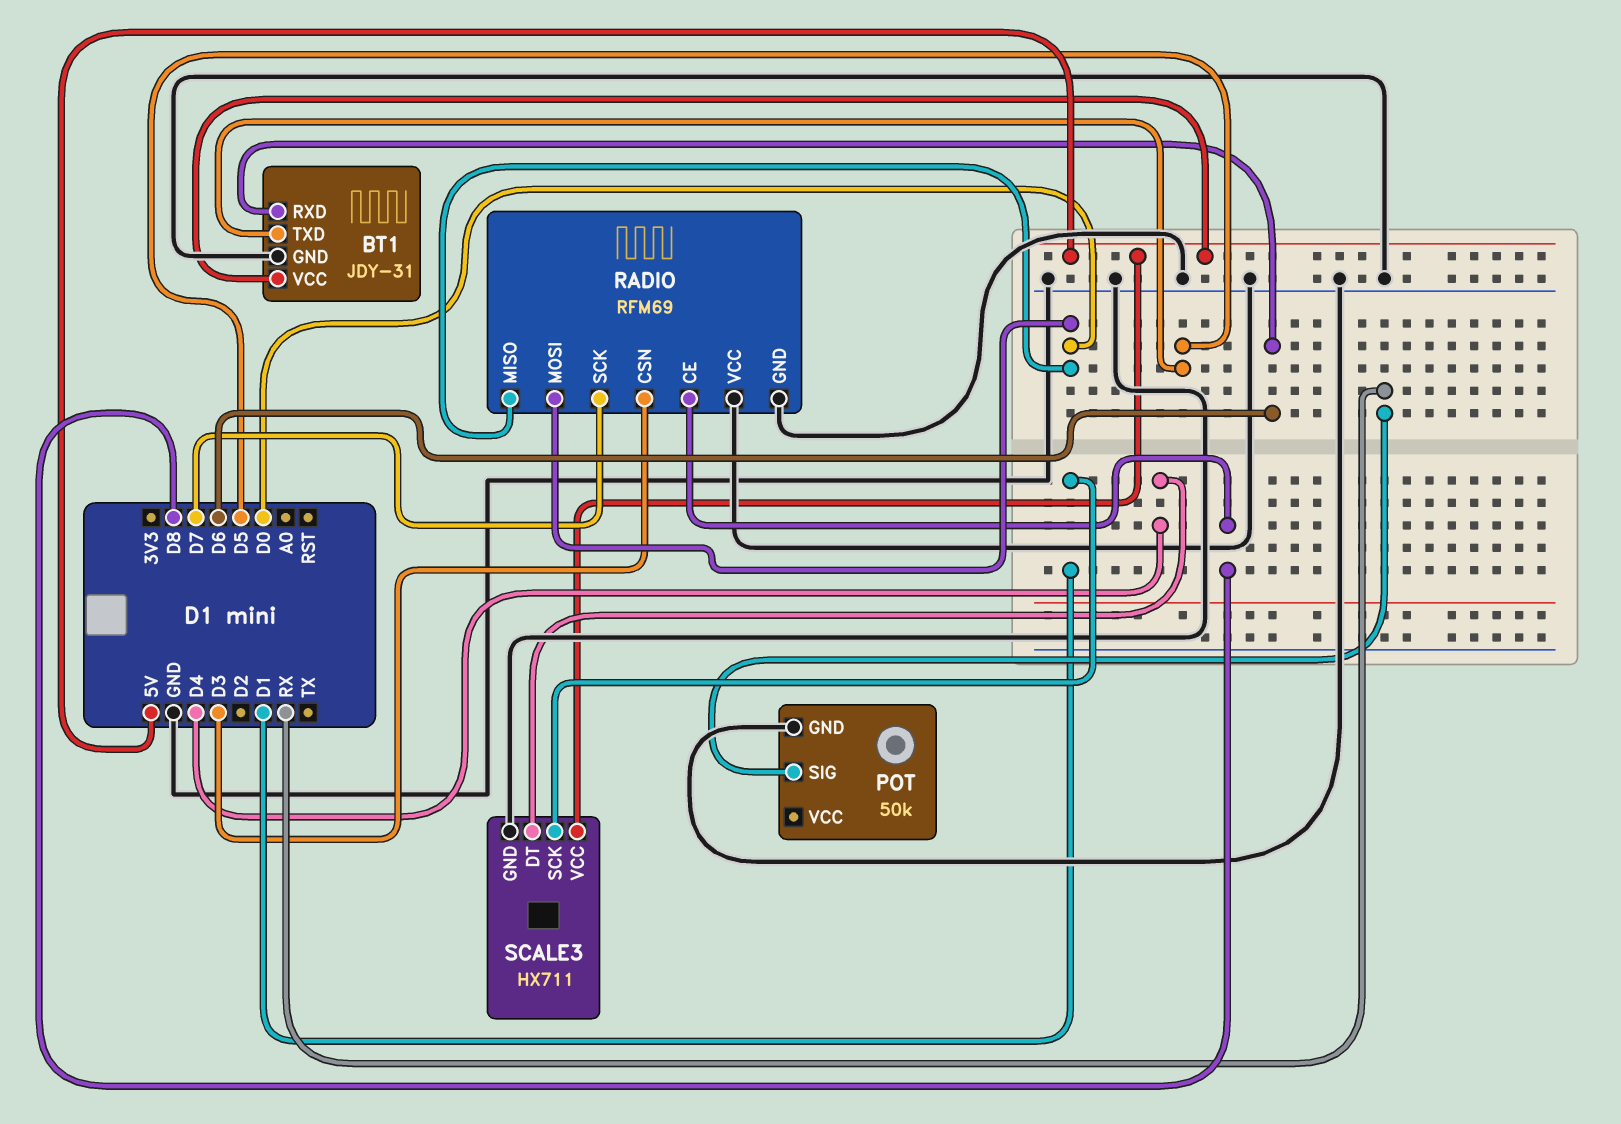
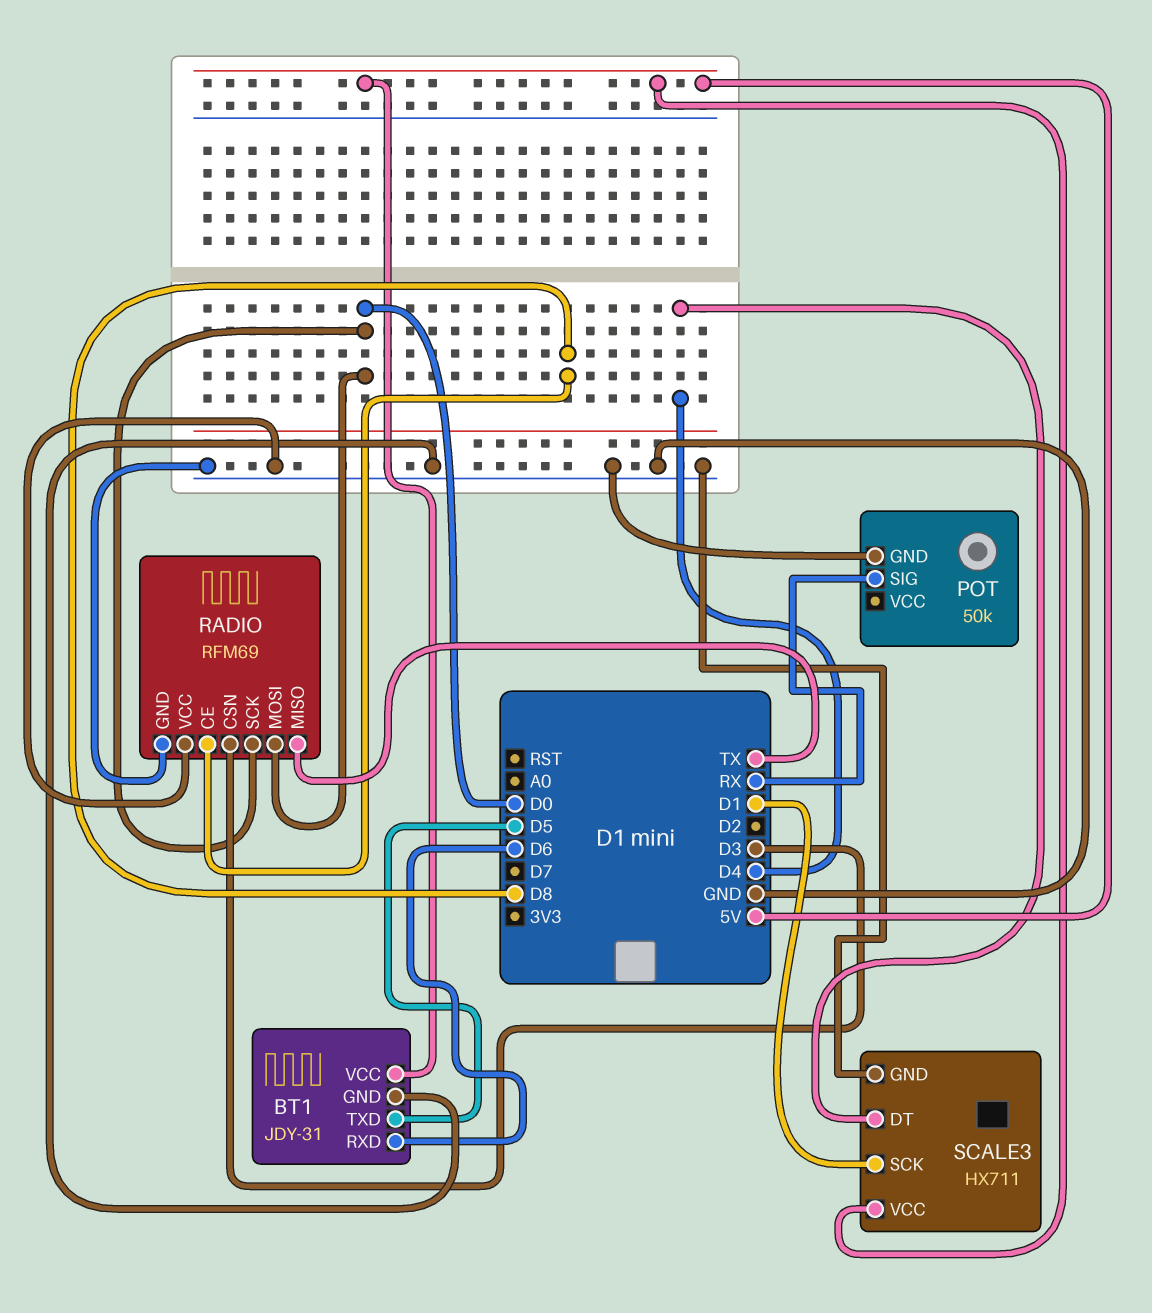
RADIO pin MISO: D0 -> TX
RADIO pin SCK: D7 -> D0

